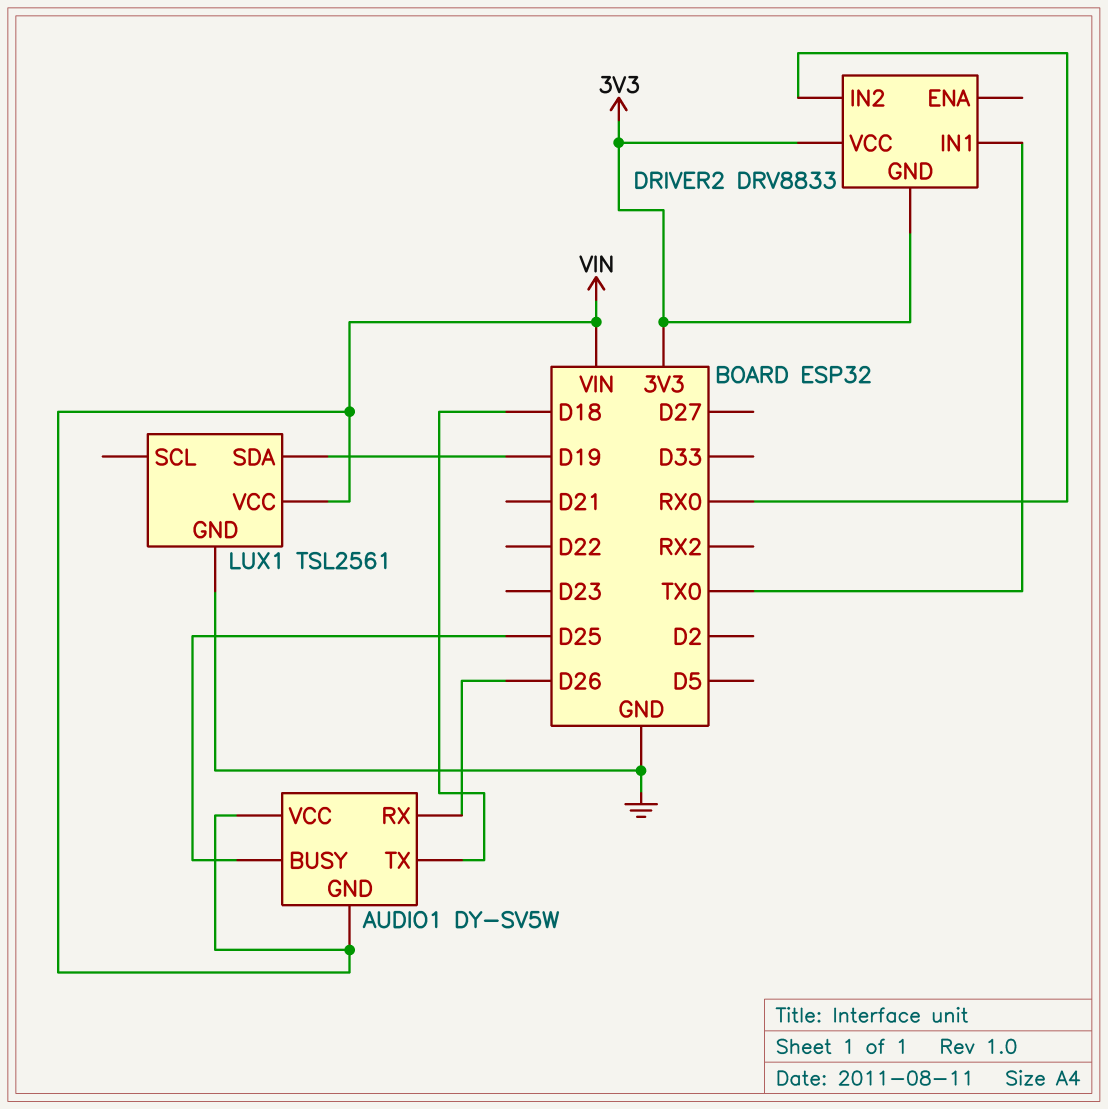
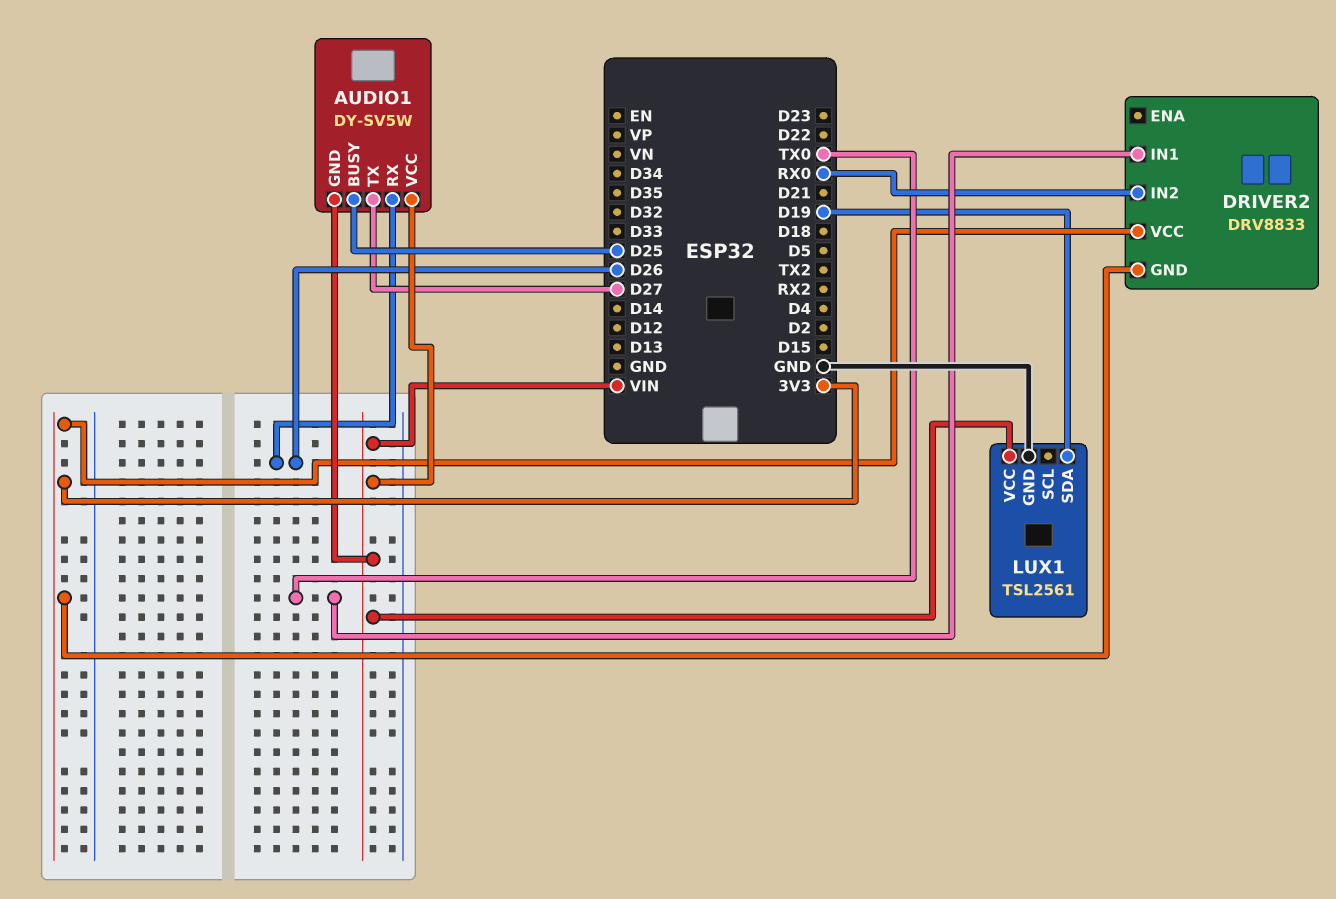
AUDIO1 pin TX: D18 -> D27

